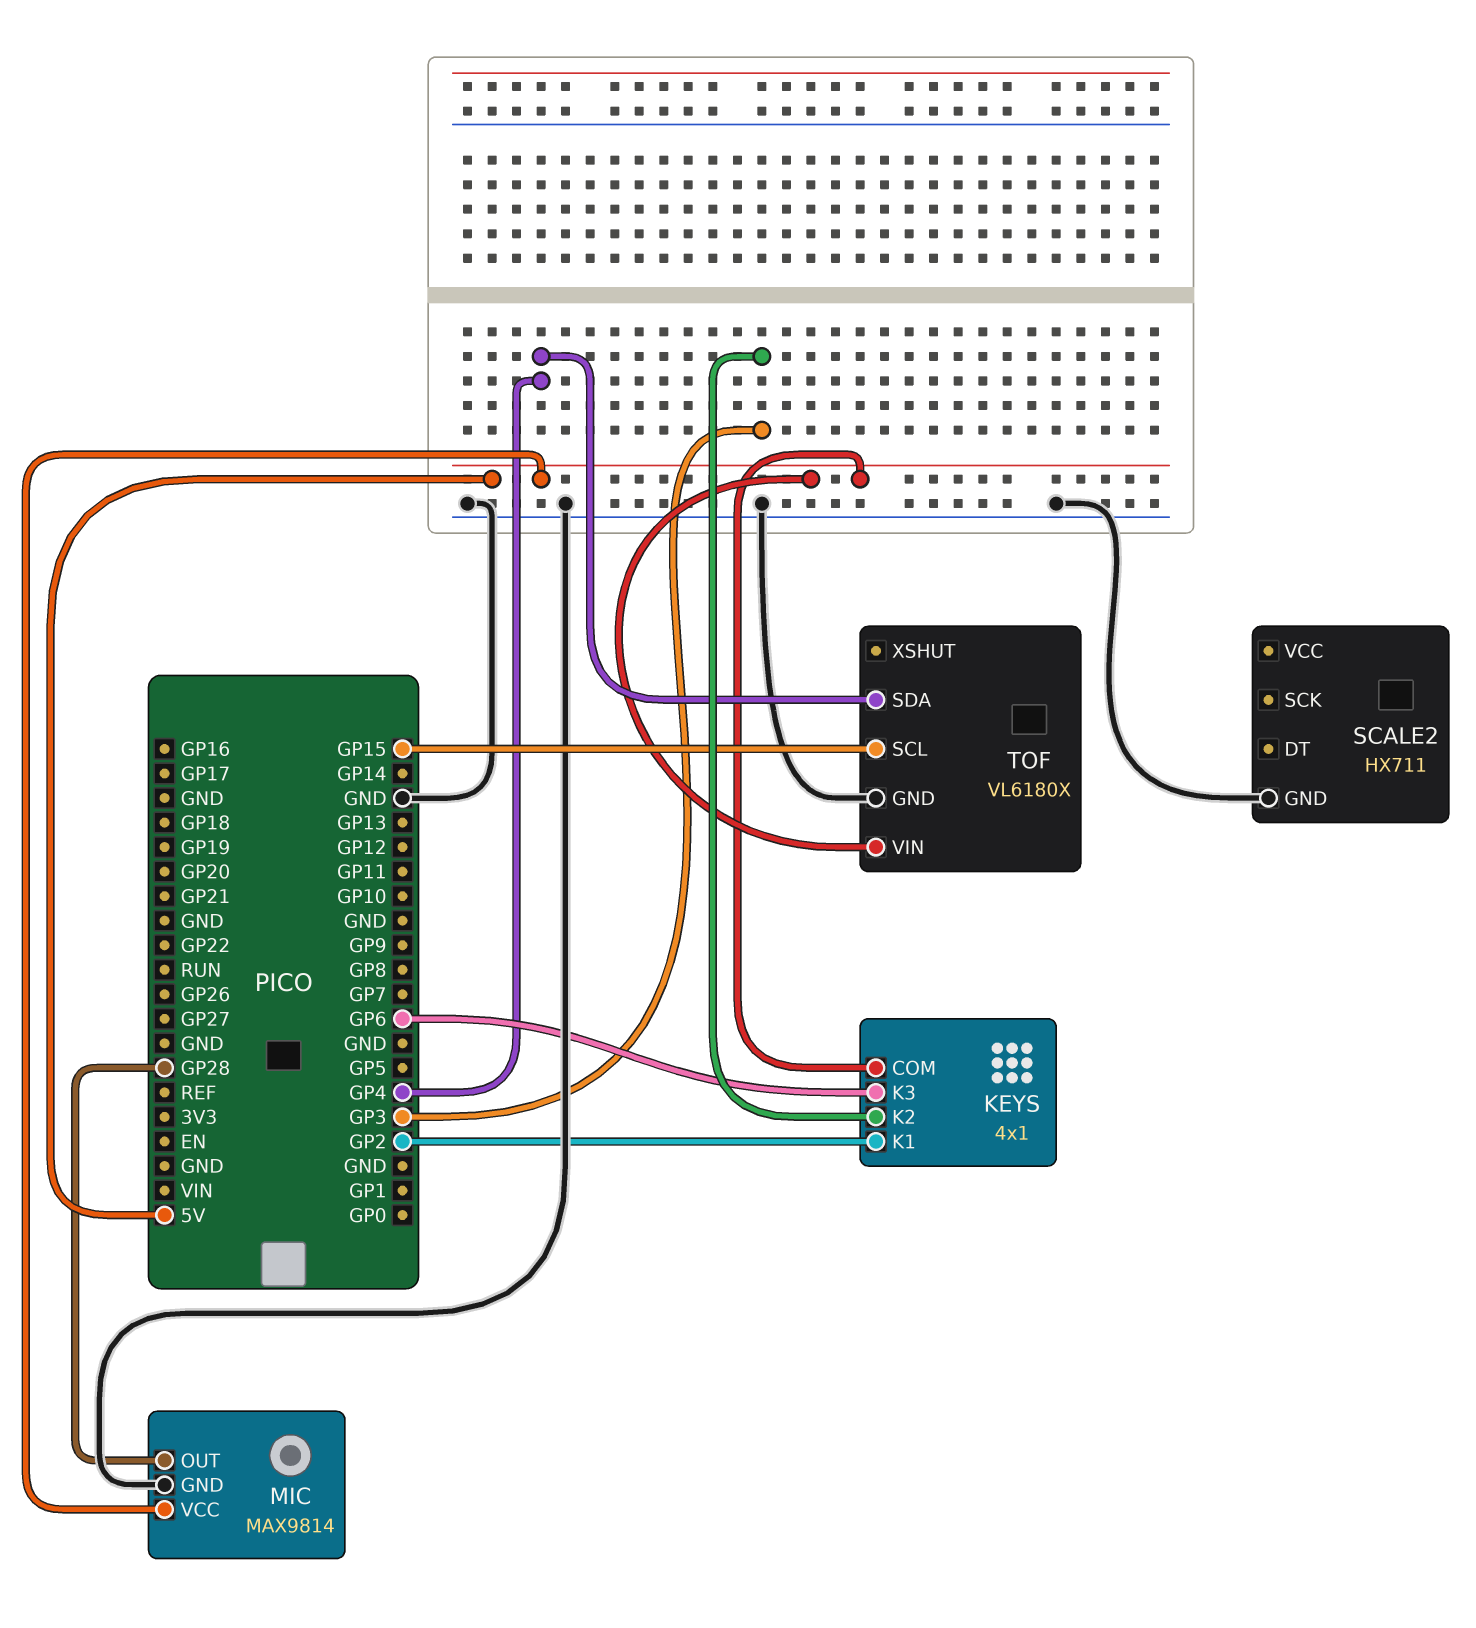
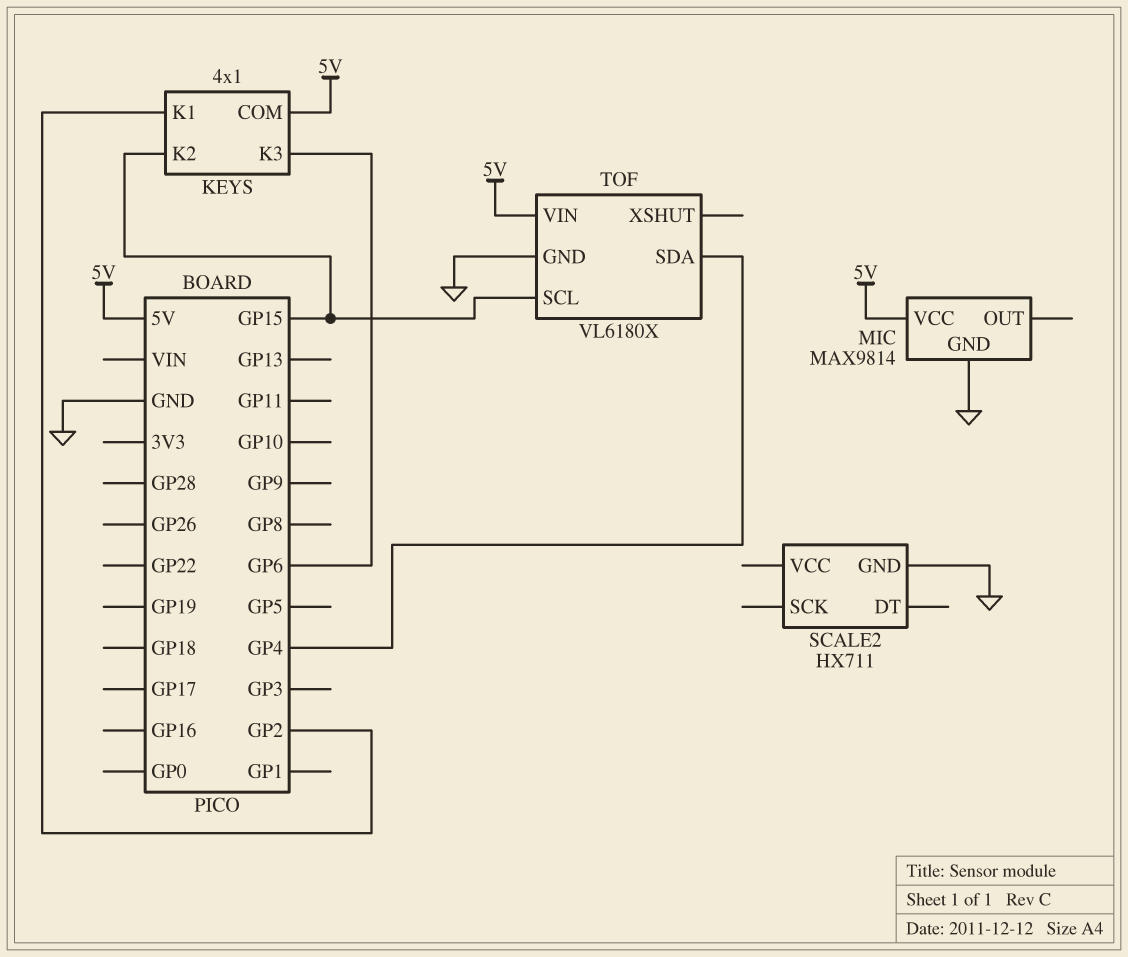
KEYS pin K2: GP3 -> GP15
MIC pin OUT: GP28 -> none

